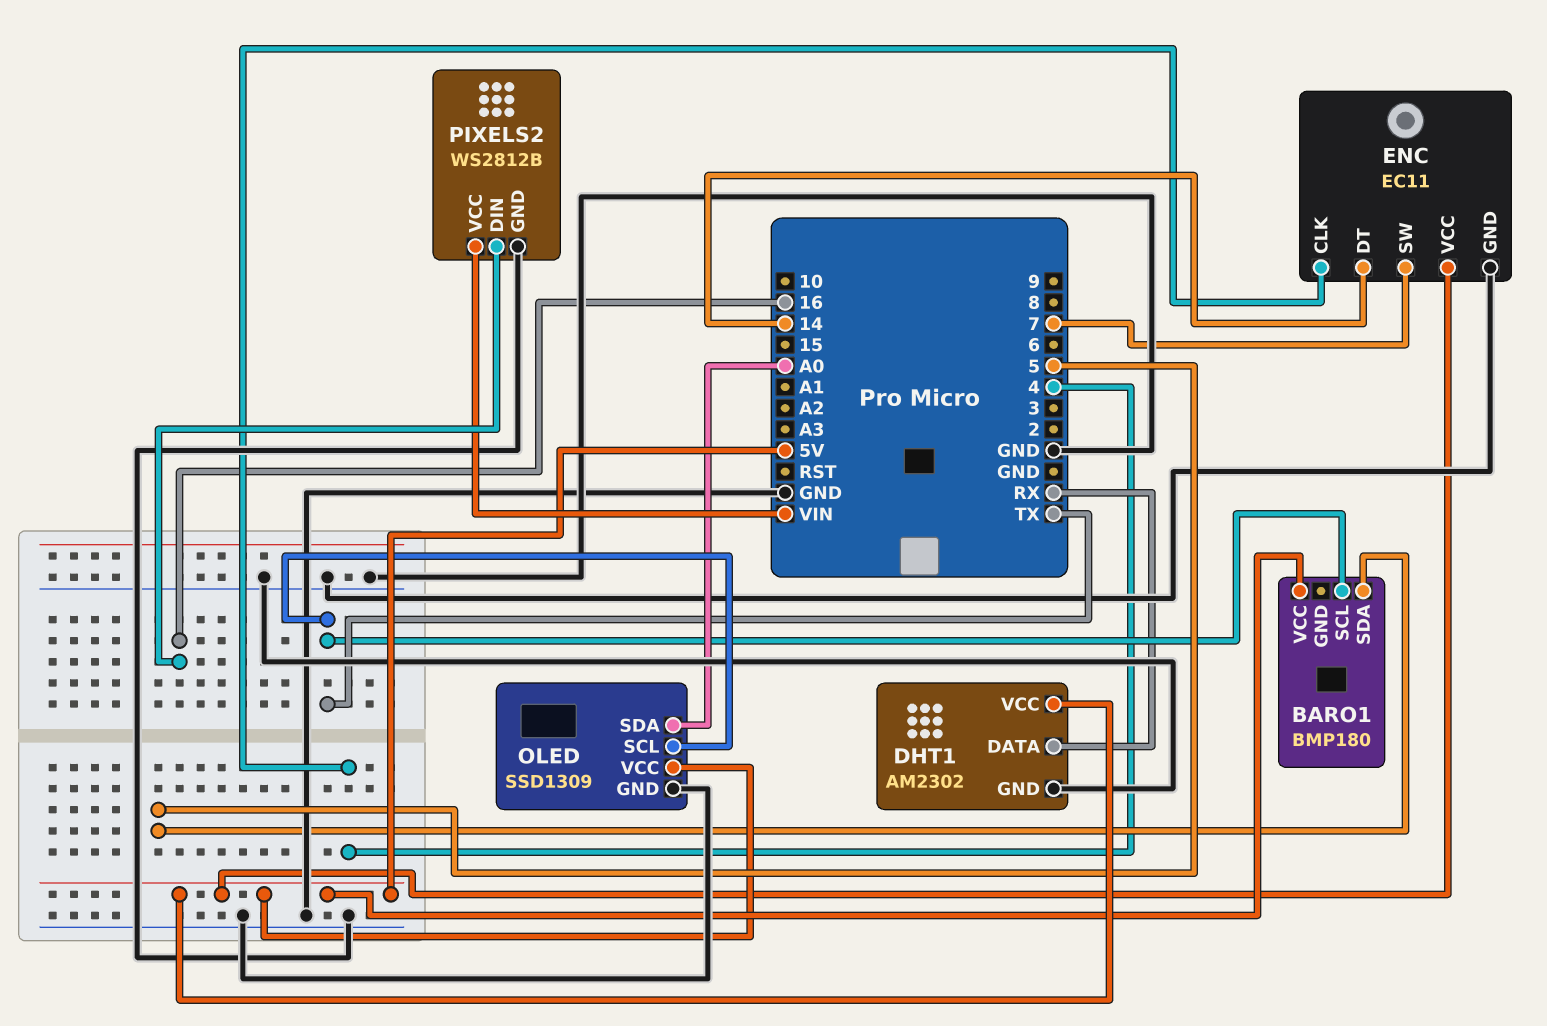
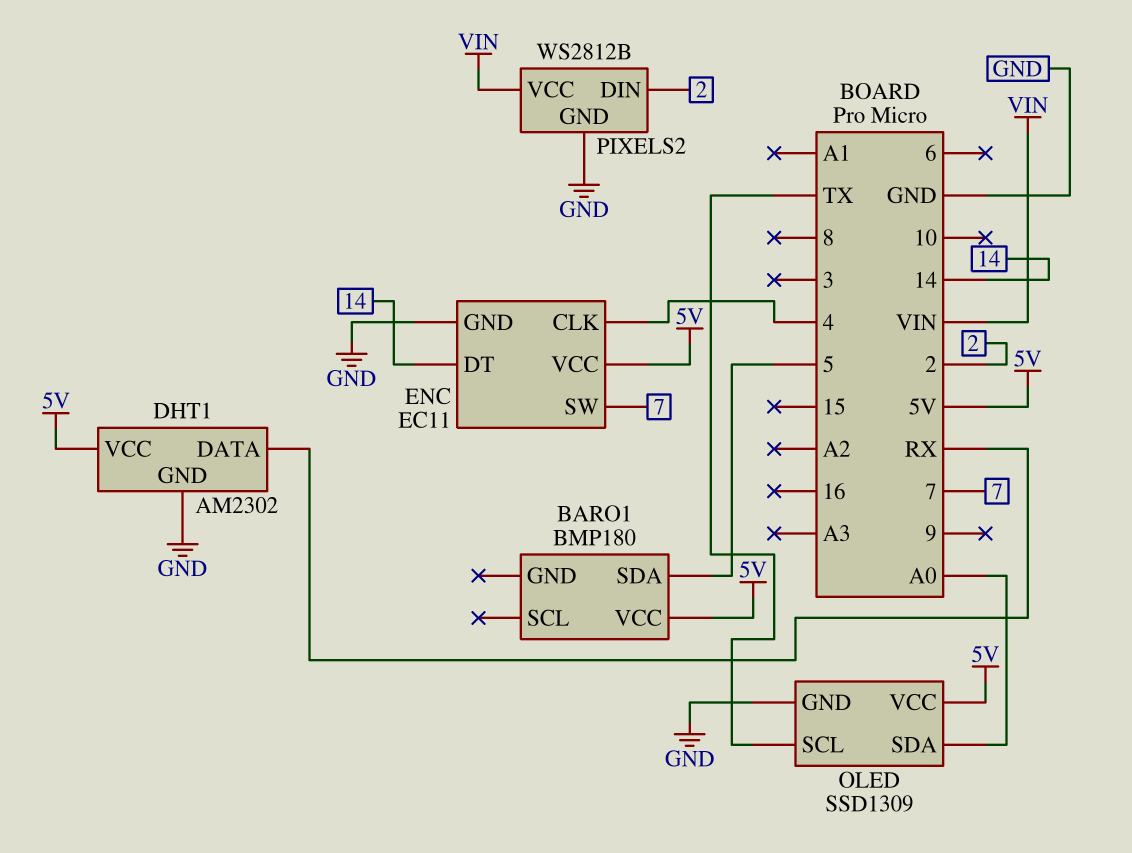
BARO1 pin SCL: TX -> none
PIXELS2 pin DIN: 16 -> 2

